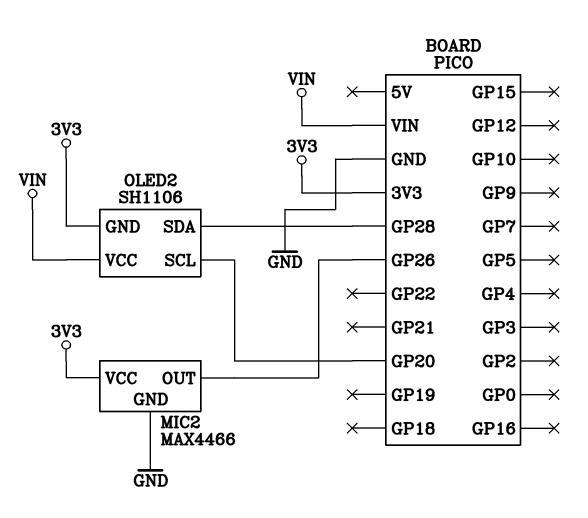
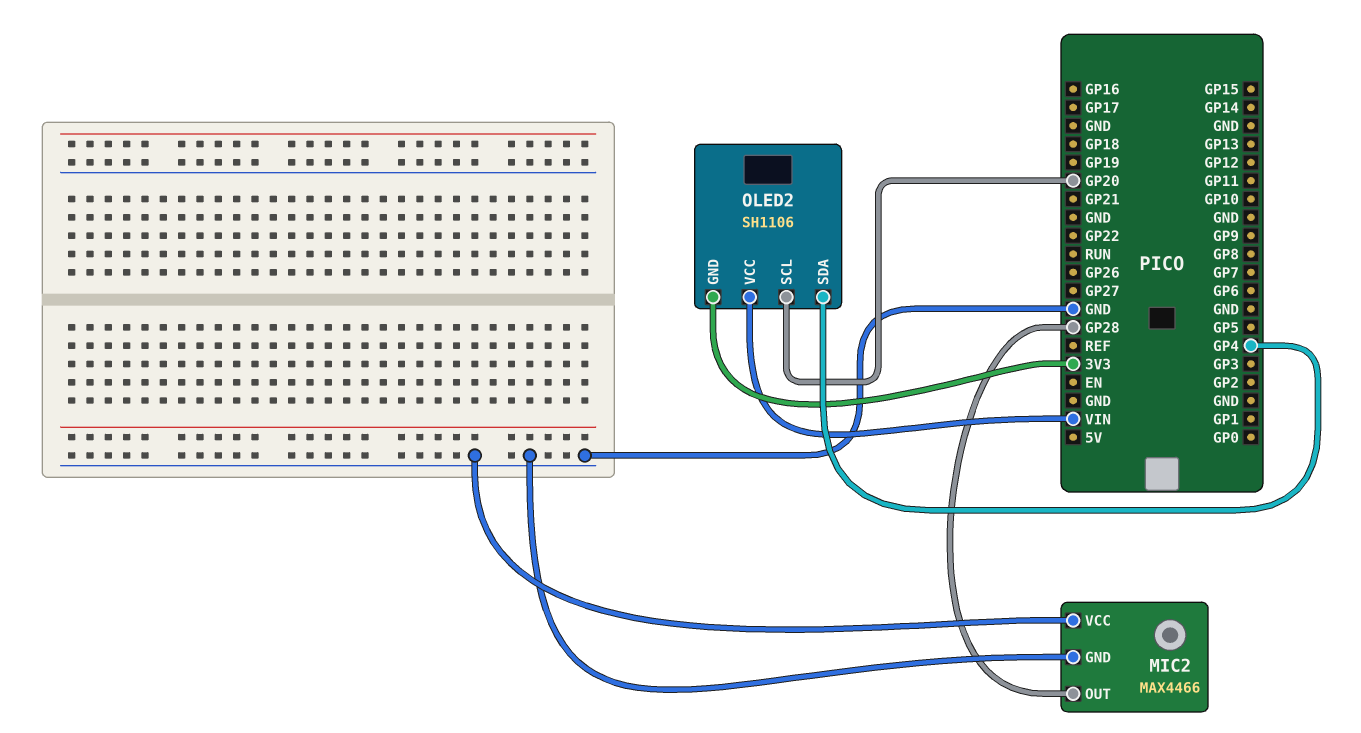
MIC2 pin OUT: GP26 -> GP28
MIC2 pin VCC: 3V3 -> GND
OLED2 pin SDA: GP28 -> GP4

